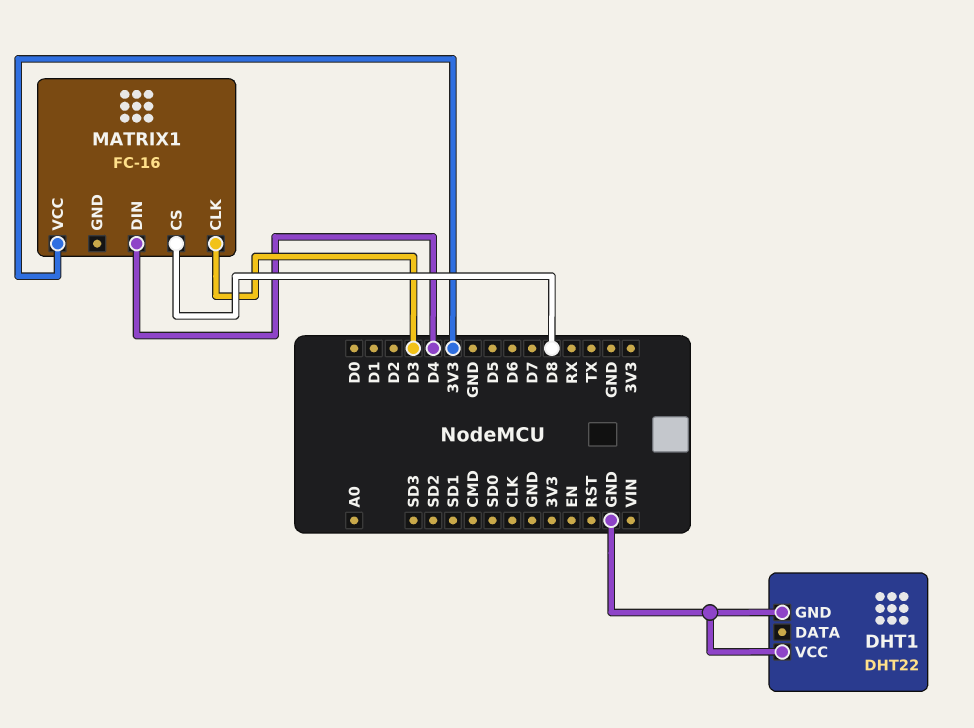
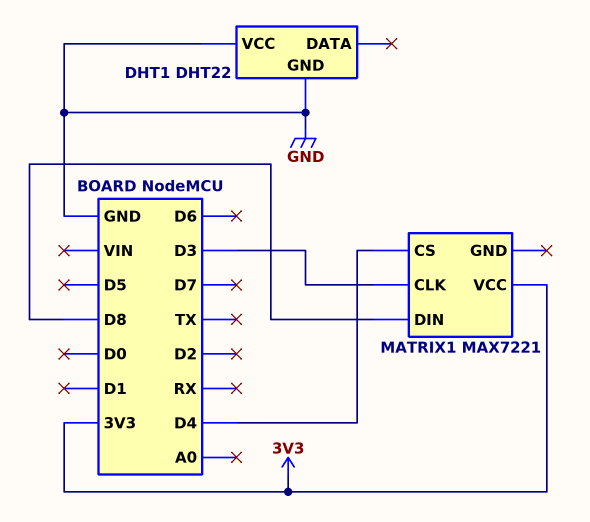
MATRIX1: FC-16 -> MAX7221
MATRIX1 pin CS: D8 -> D4
MATRIX1 pin DIN: D4 -> D8

